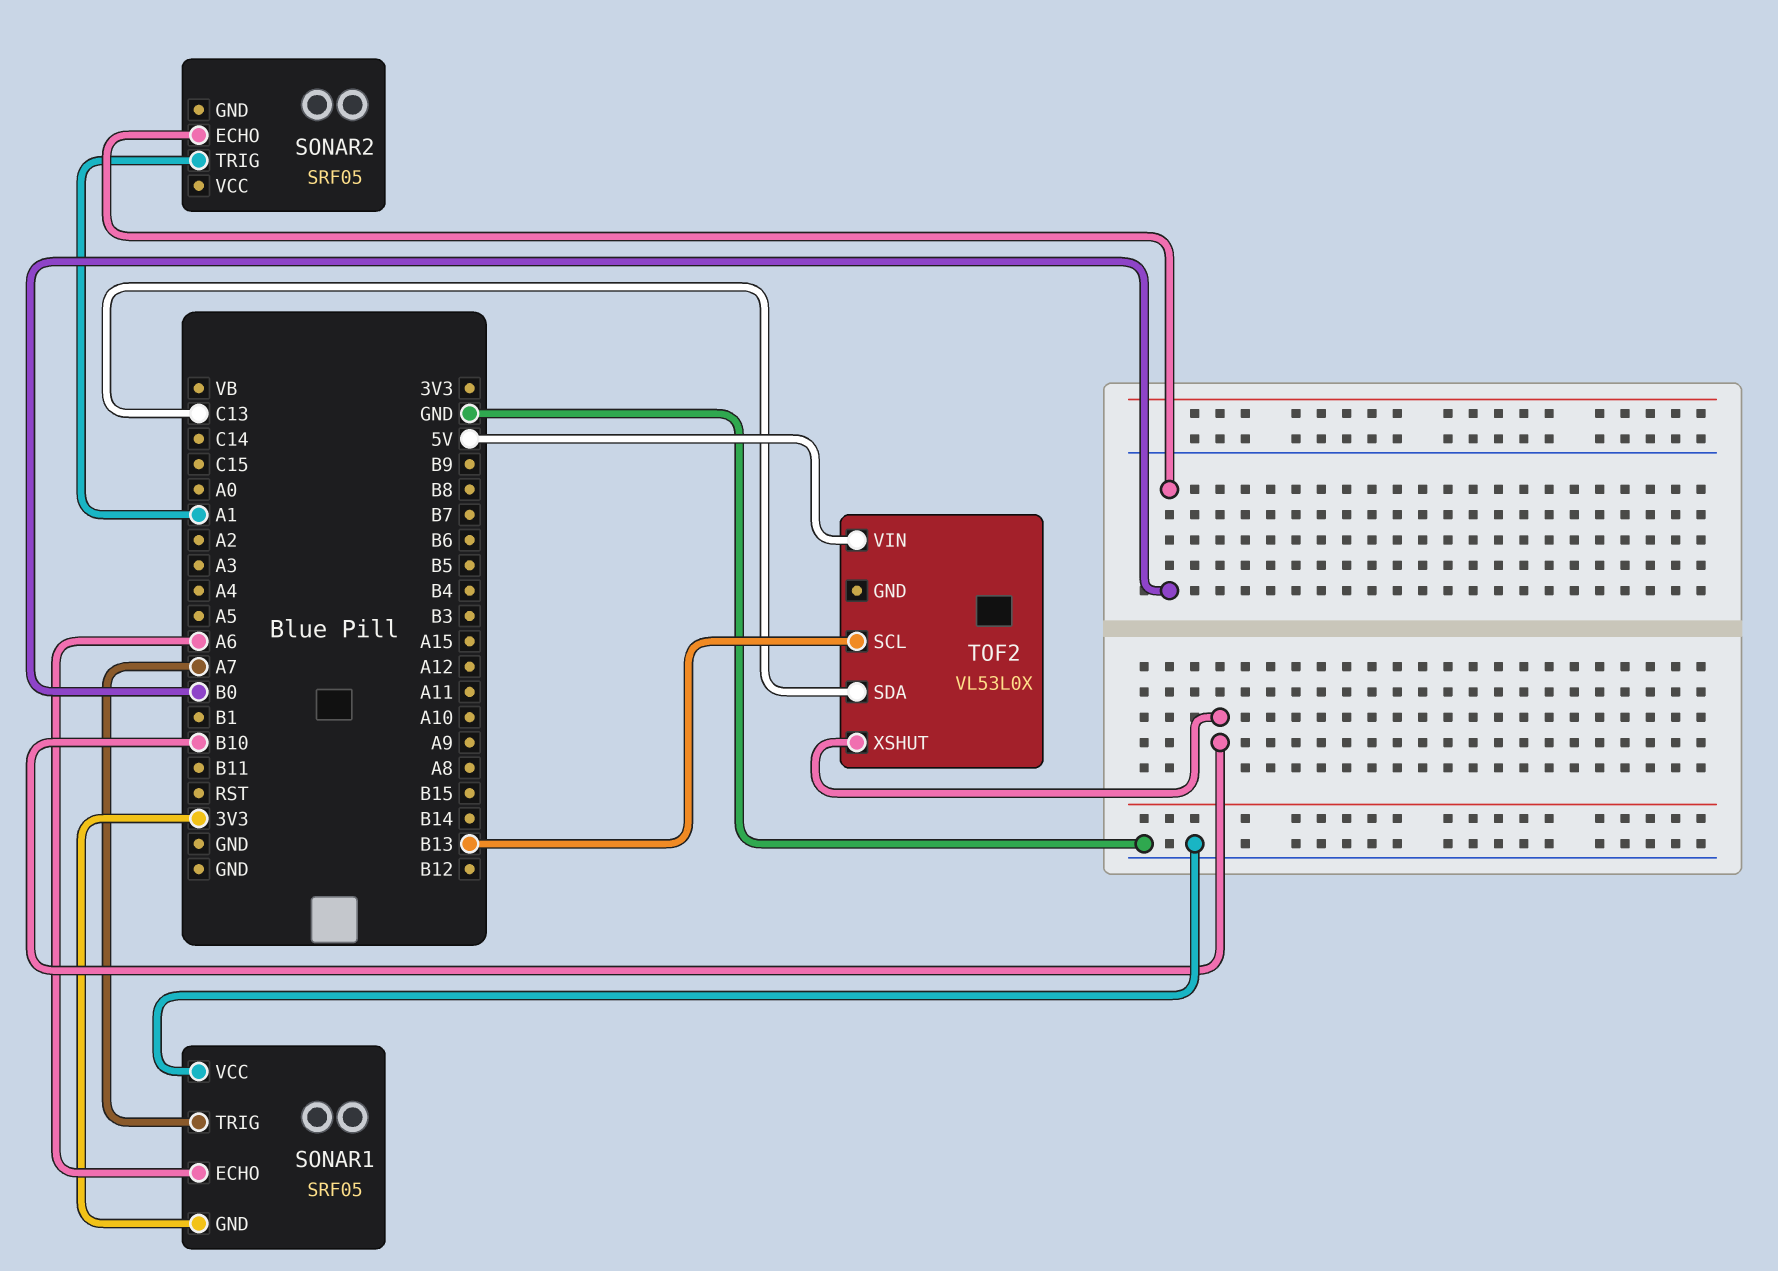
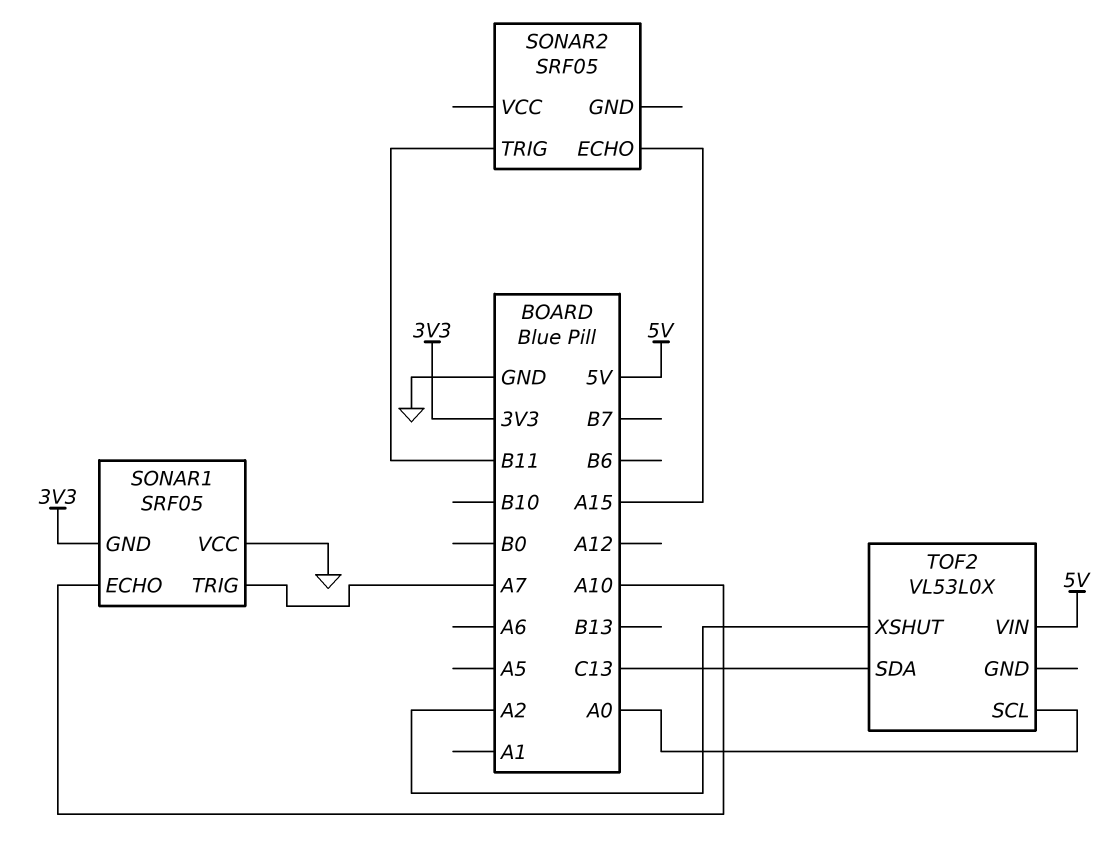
SONAR1 pin ECHO: A6 -> A10
SONAR2 pin ECHO: B0 -> A15
SONAR2 pin TRIG: A1 -> B11
TOF2 pin SCL: B13 -> A0
TOF2 pin XSHUT: B10 -> A2

